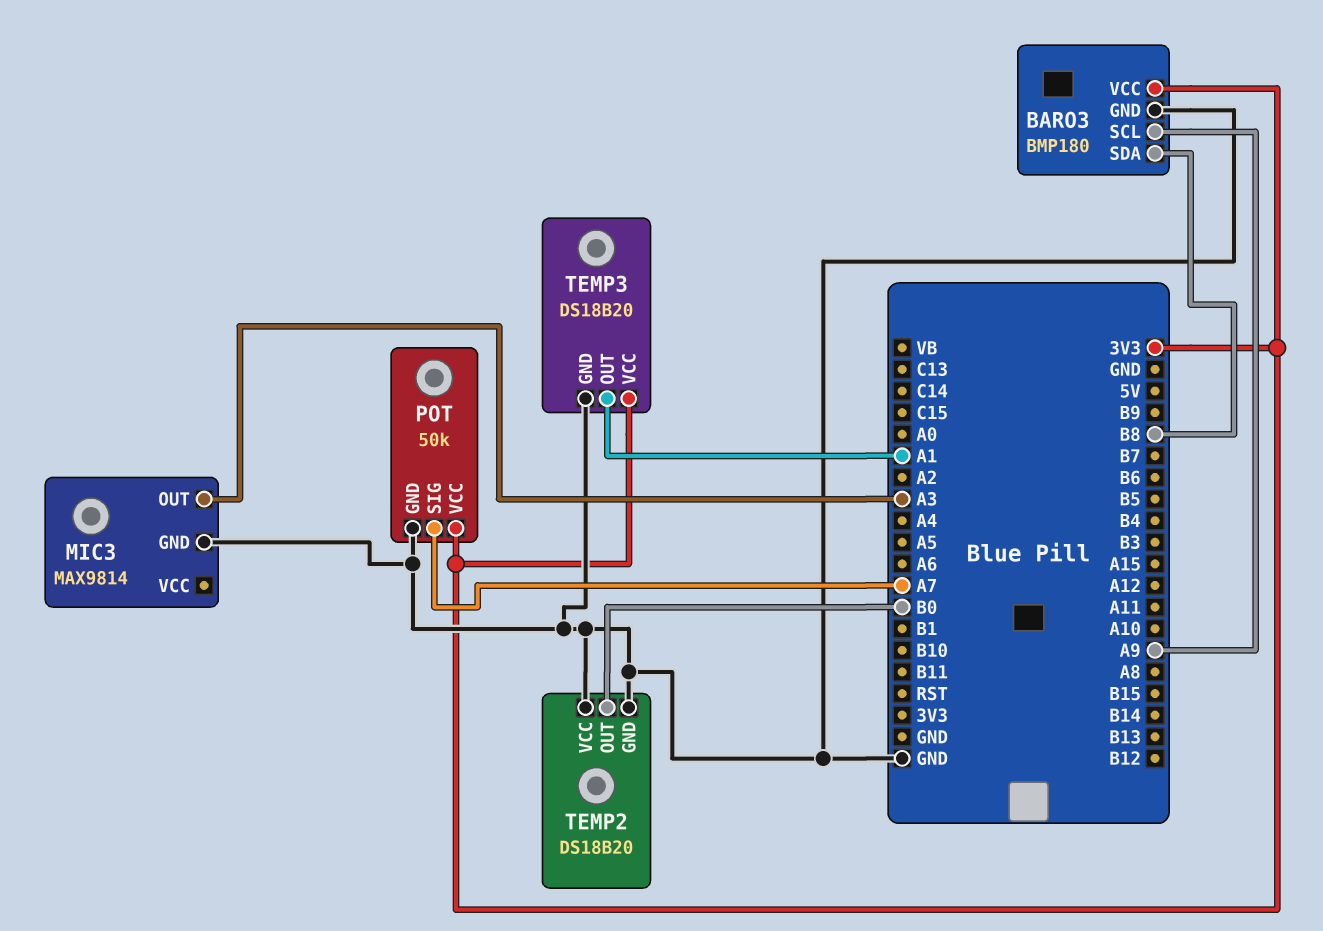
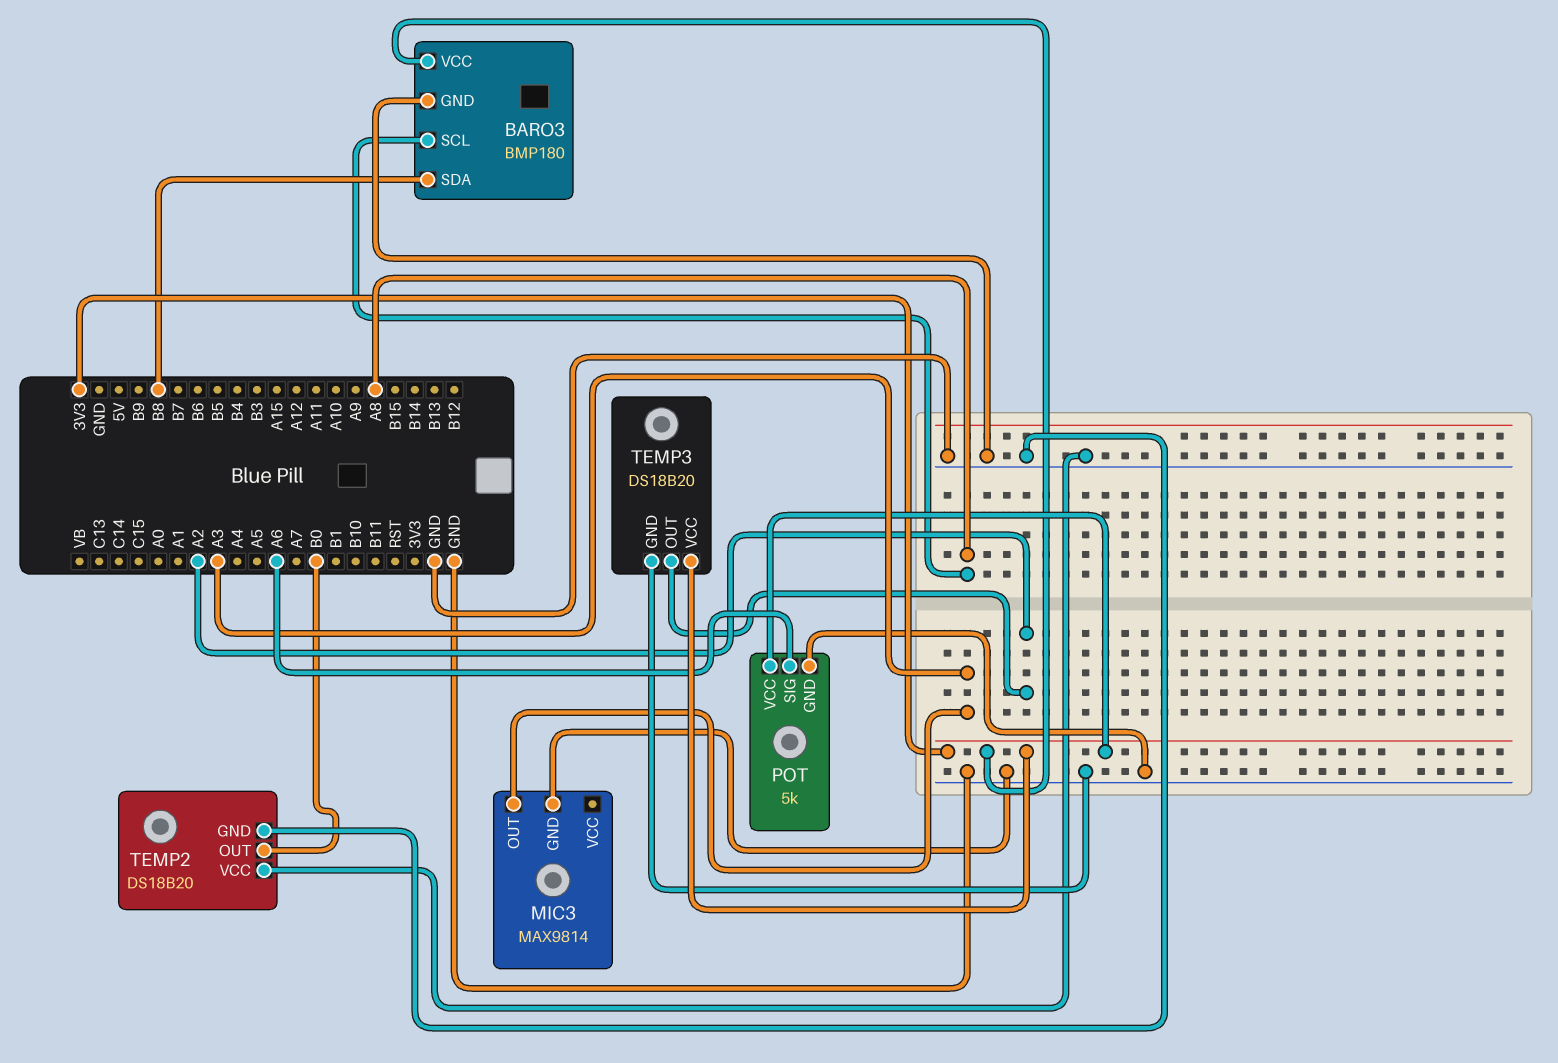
BARO3 pin SCL: A9 -> A8
POT: 50k -> 5k
POT pin SIG: A7 -> A6
TEMP3 pin OUT: A1 -> A2

